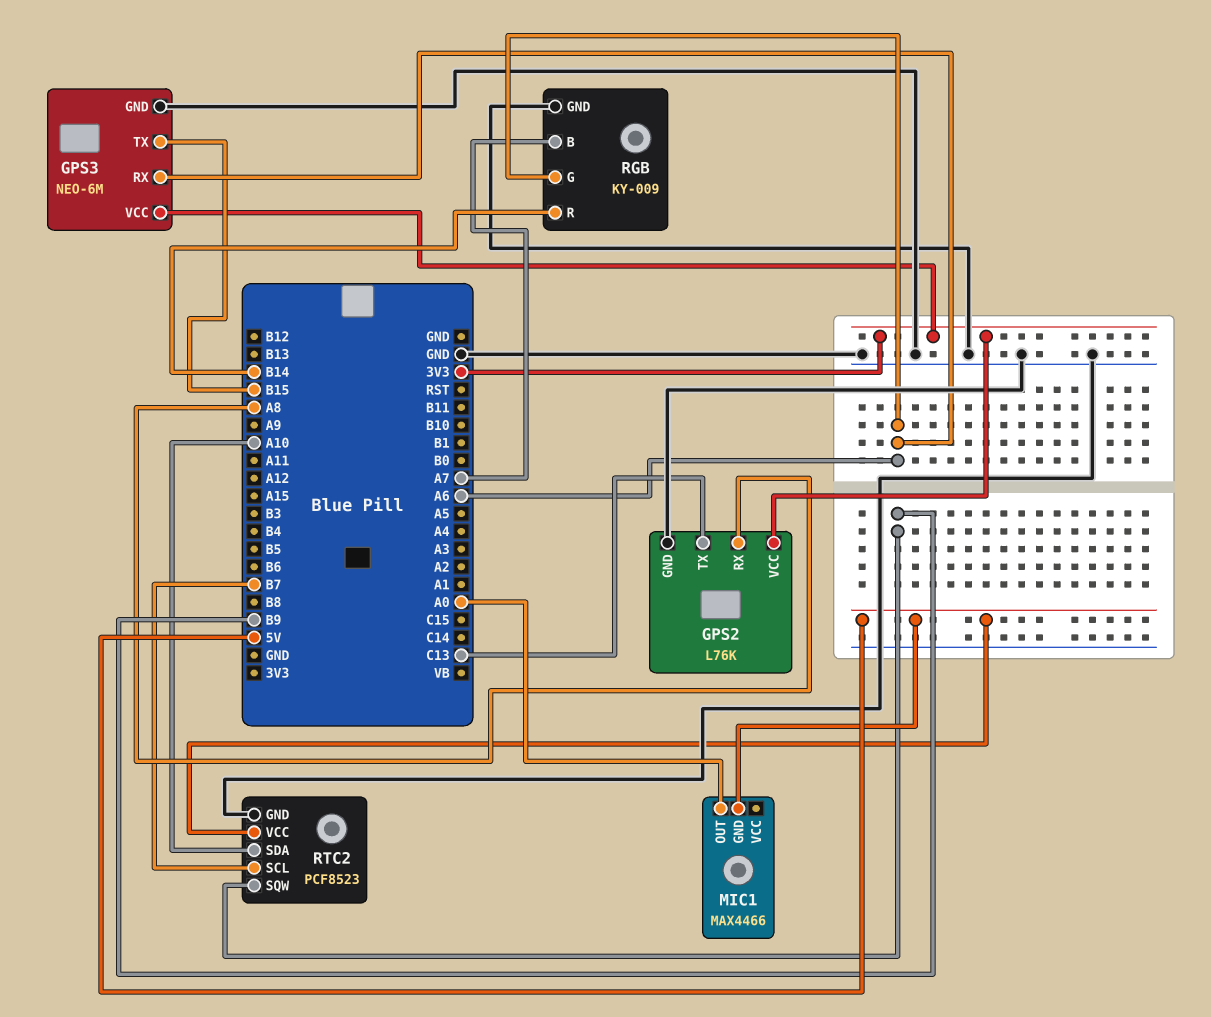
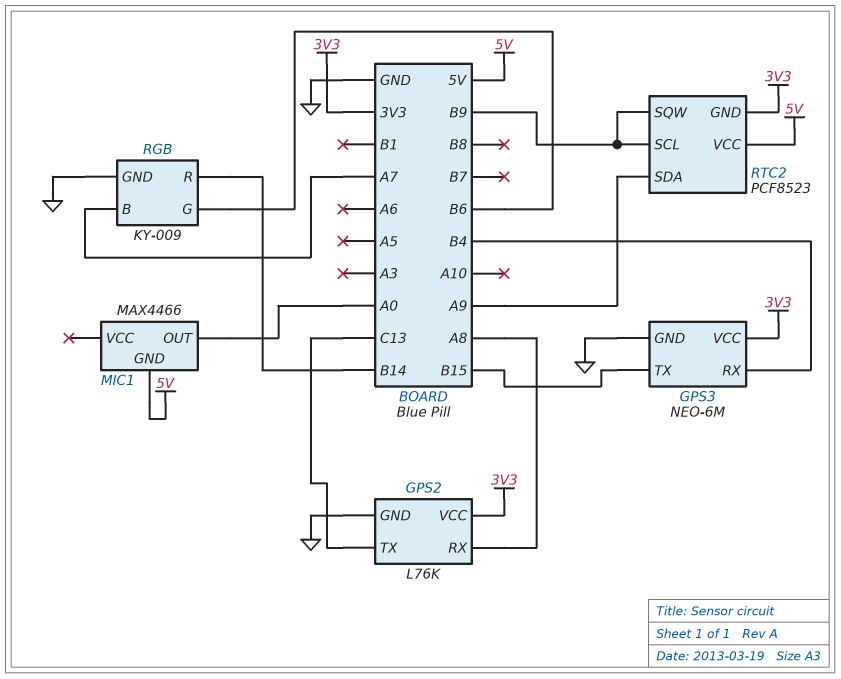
GPS3 pin RX: A6 -> B4
RGB pin G: A6 -> B6
RTC2 pin GND: GND -> 3V3
RTC2 pin SCL: B7 -> B9
RTC2 pin SDA: A10 -> A9

